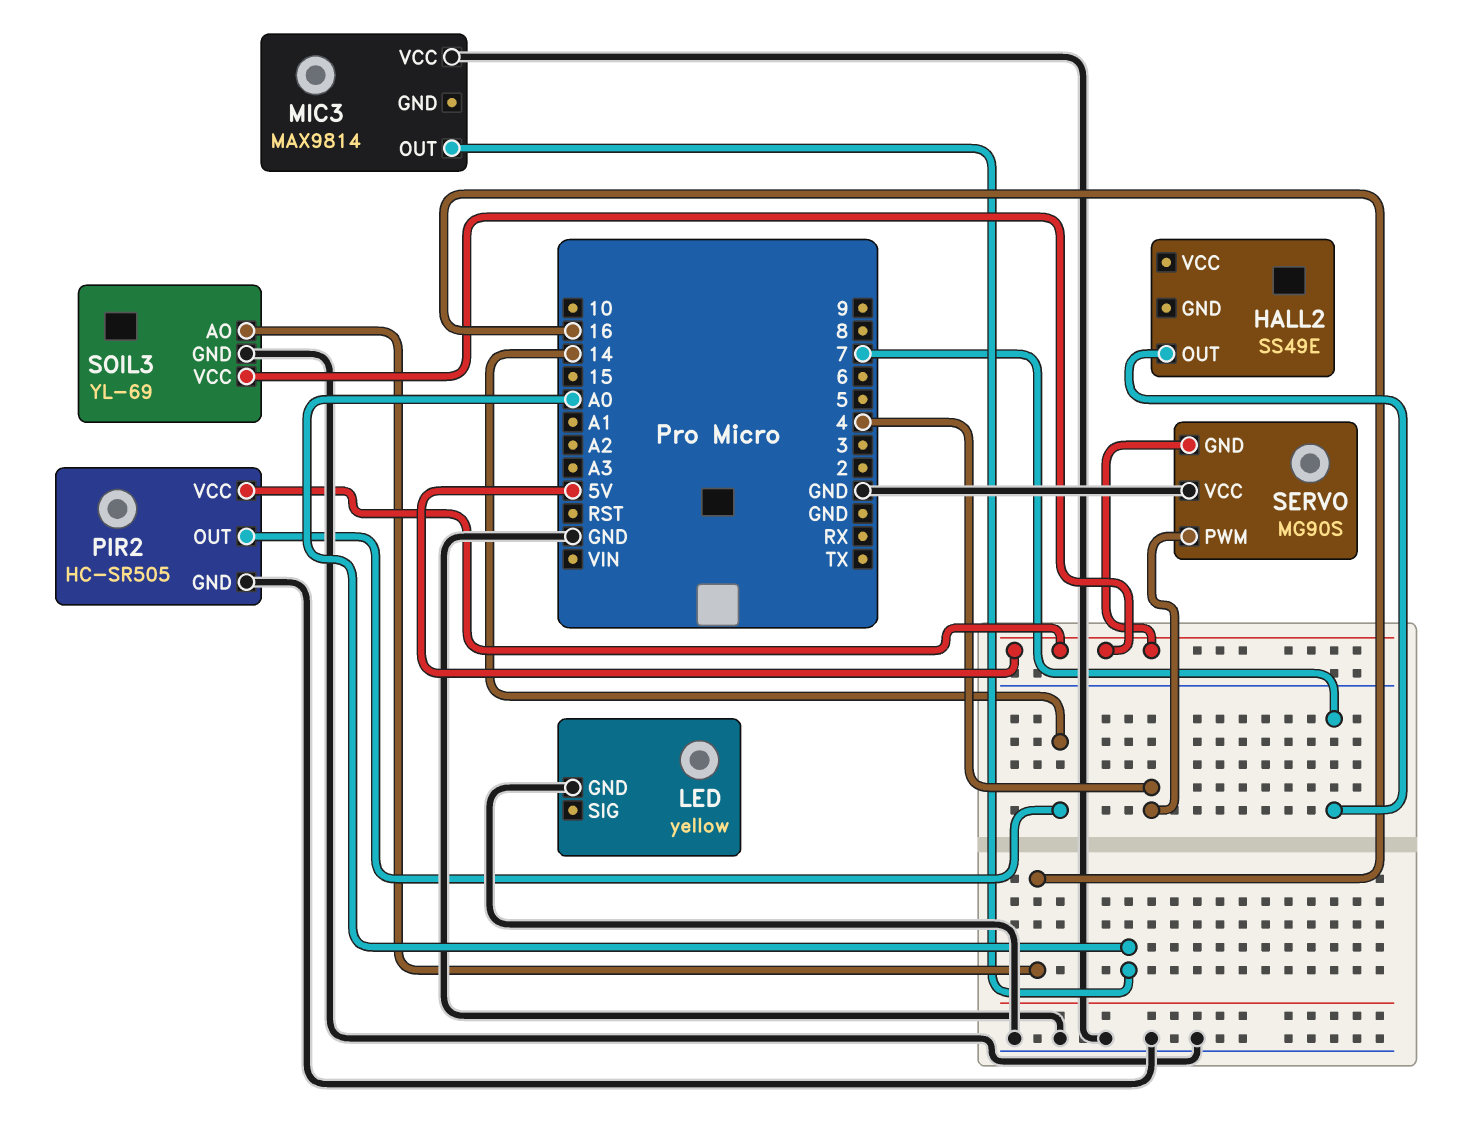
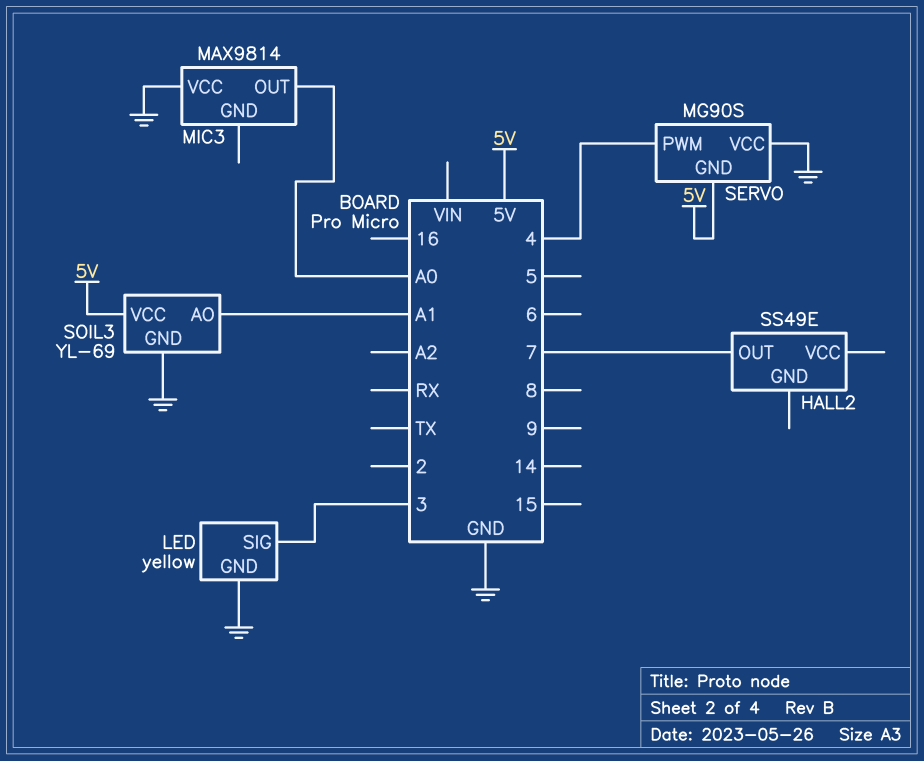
LED pin SIG: none -> 3
PIR2: HC-SR505 -> none
PIR2 pin GND: GND -> none
PIR2 pin OUT: 14 -> none
PIR2 pin VCC: 5V -> none
SOIL3 pin AO: 16 -> A1

